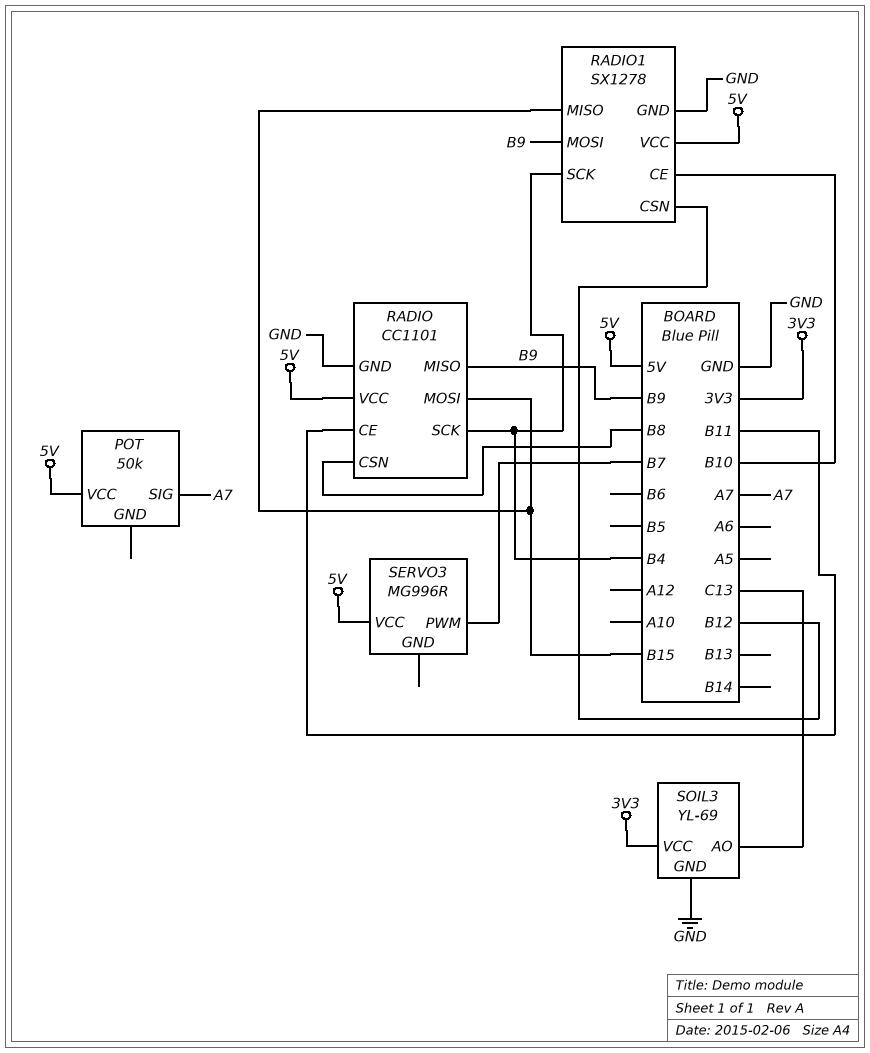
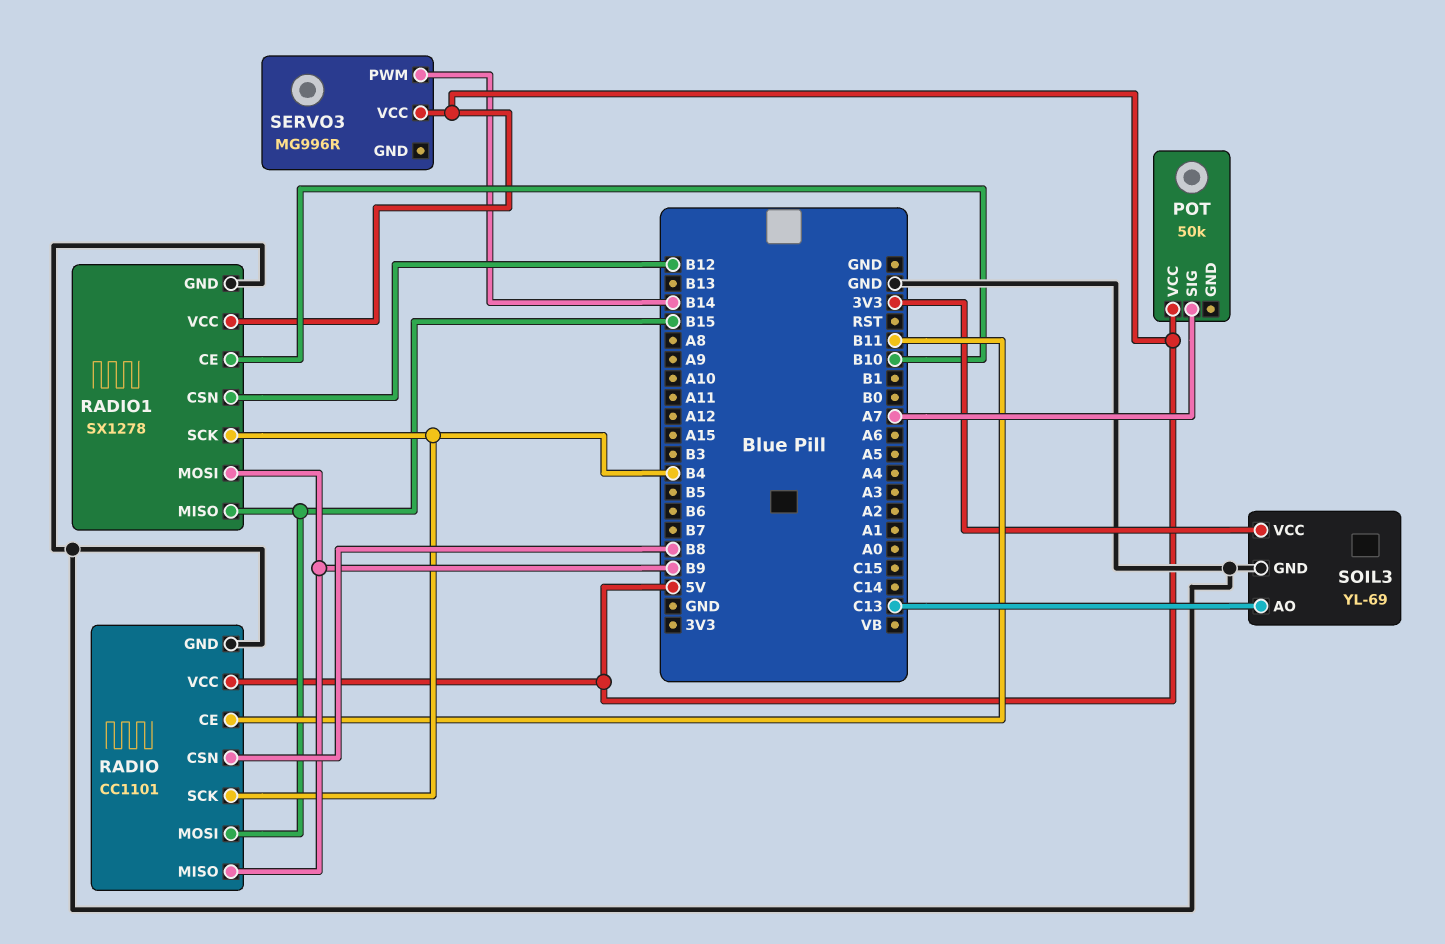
SERVO3 pin PWM: B7 -> B14

